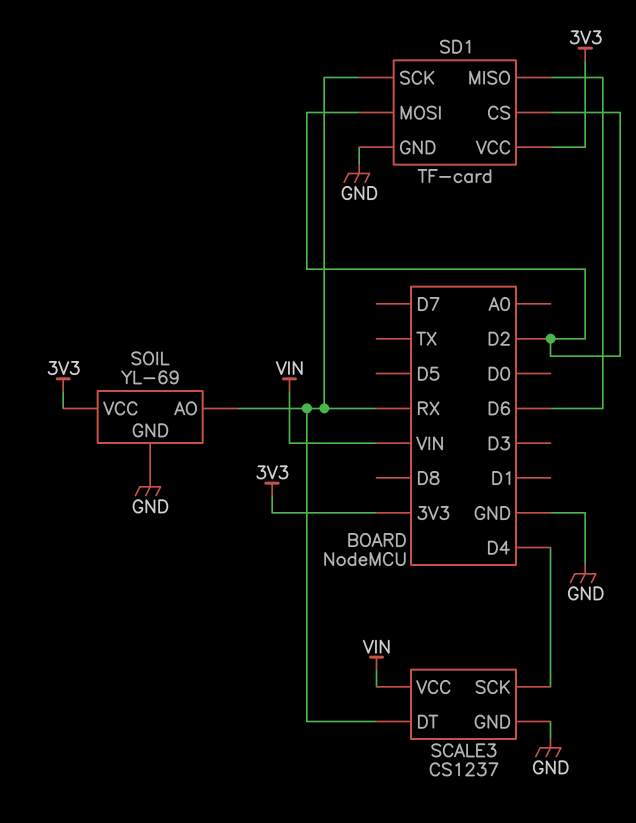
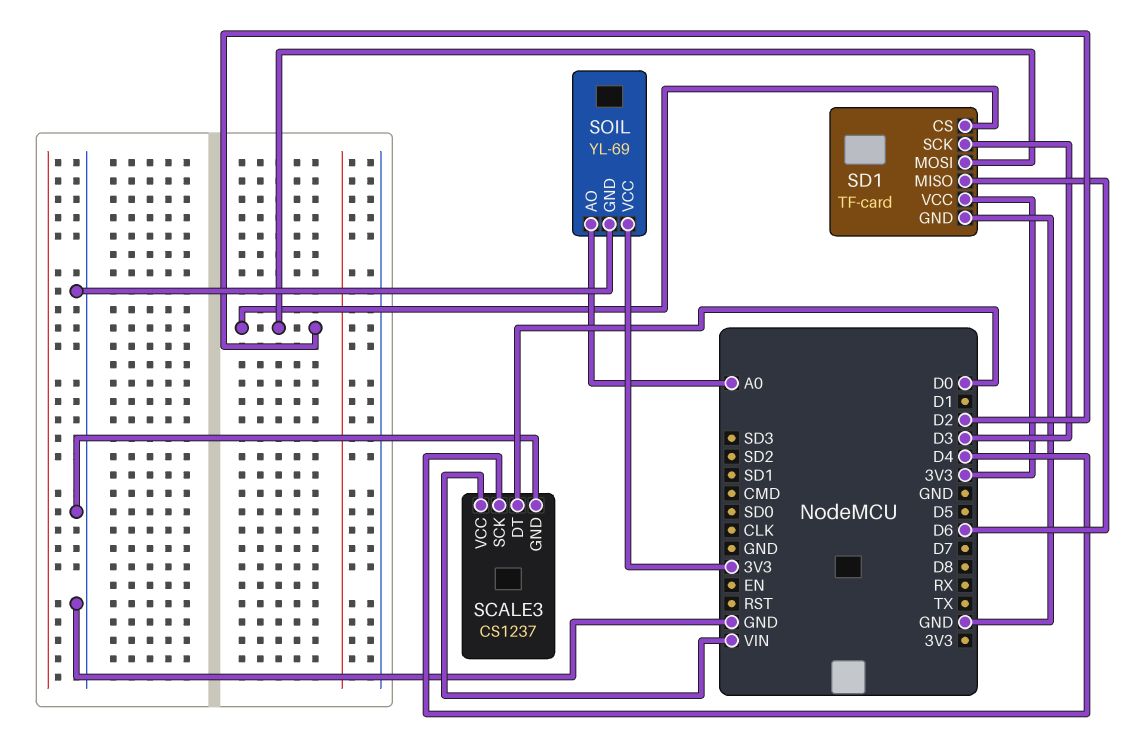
SCALE3 pin DT: RX -> D0
SD1 pin SCK: RX -> D3
SOIL pin AO: RX -> A0

